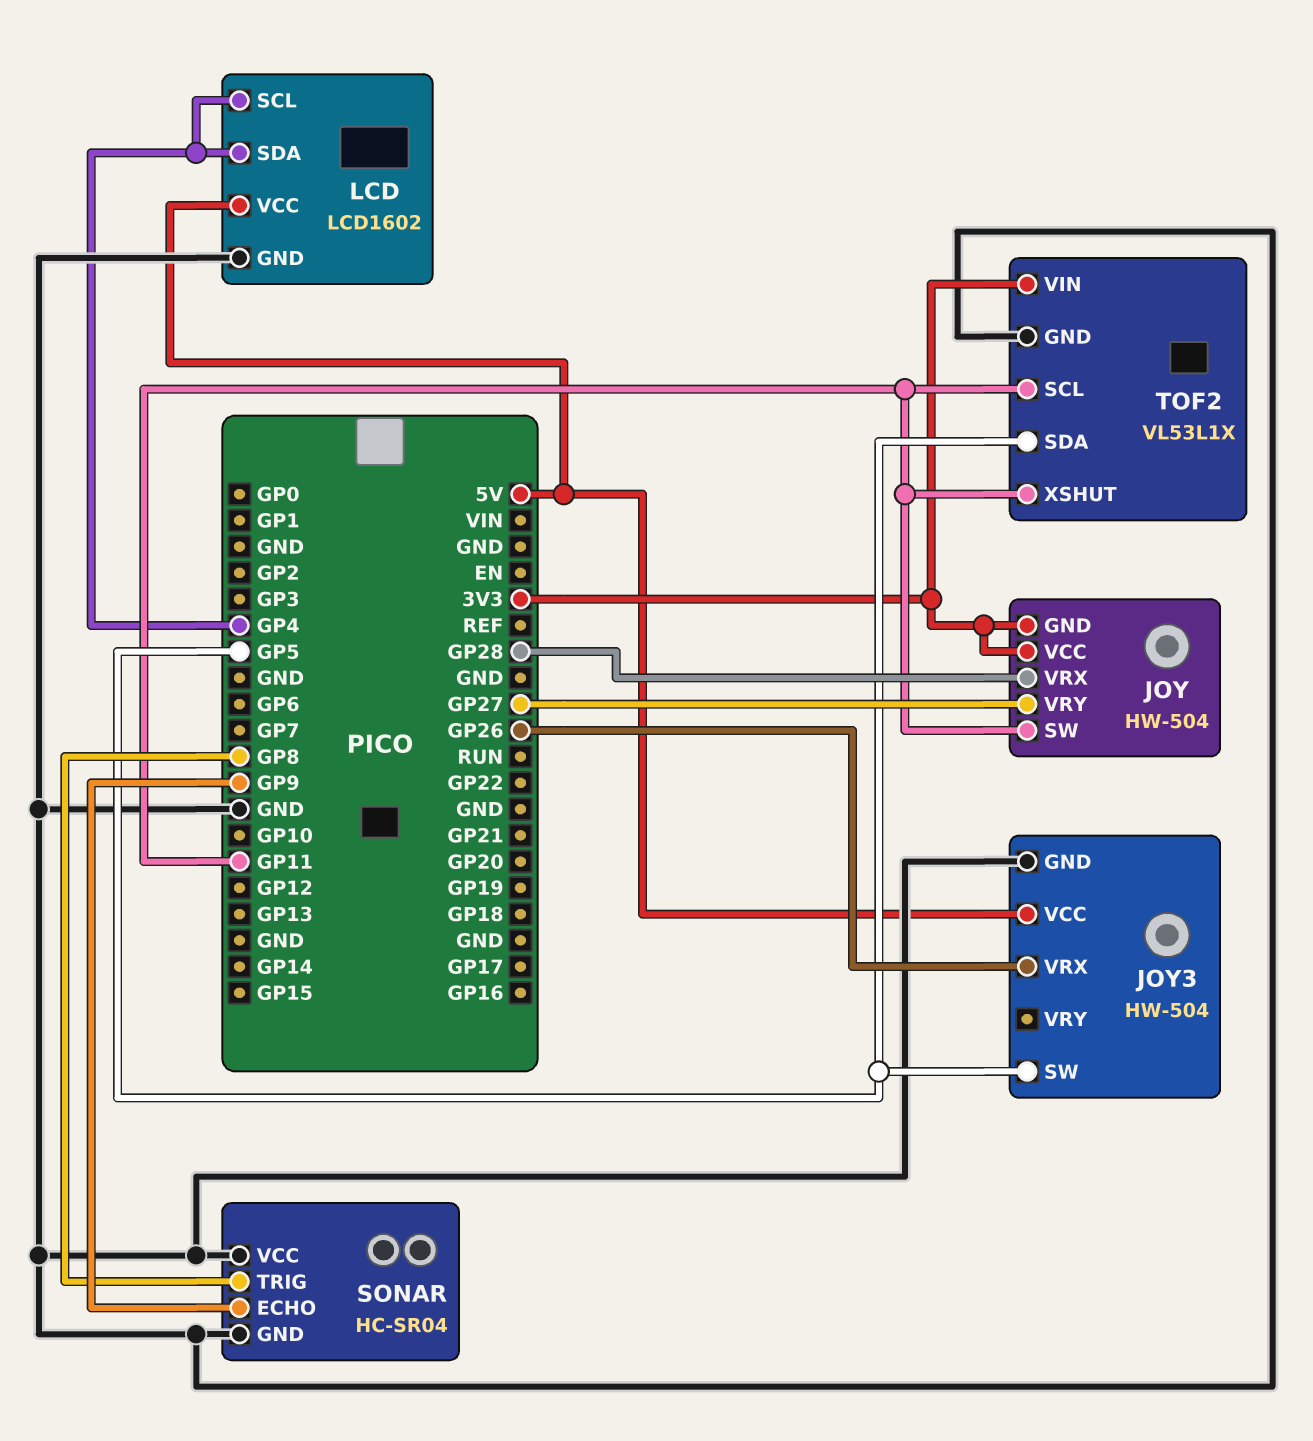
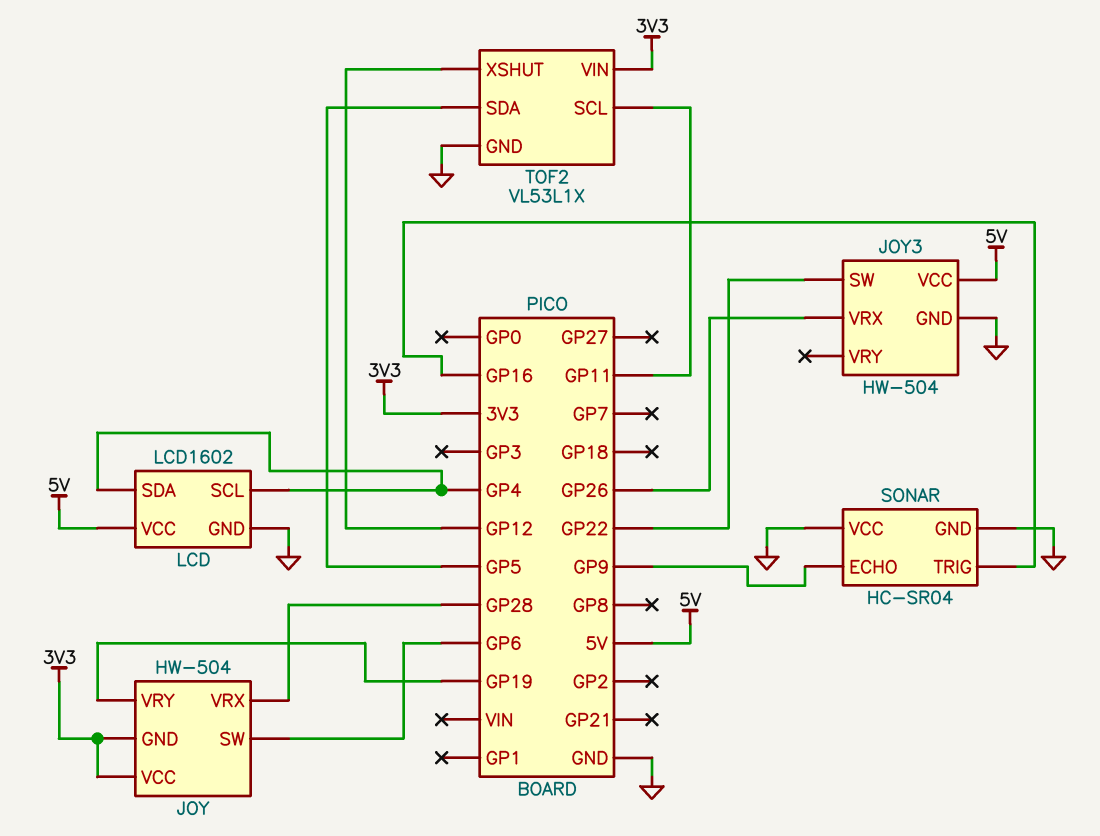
JOY pin SW: GP11 -> GP6
JOY pin VRY: GP27 -> GP19
JOY3 pin SW: GP5 -> GP22
SONAR pin TRIG: GP8 -> GP16
TOF2 pin XSHUT: GP11 -> GP12

